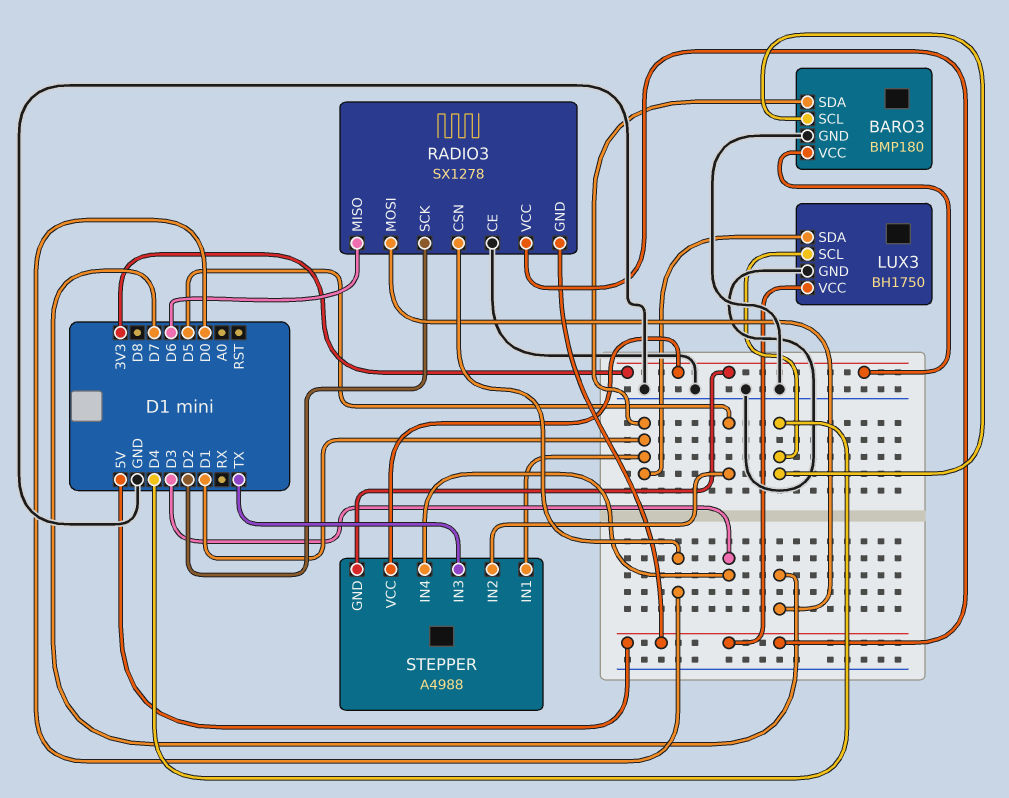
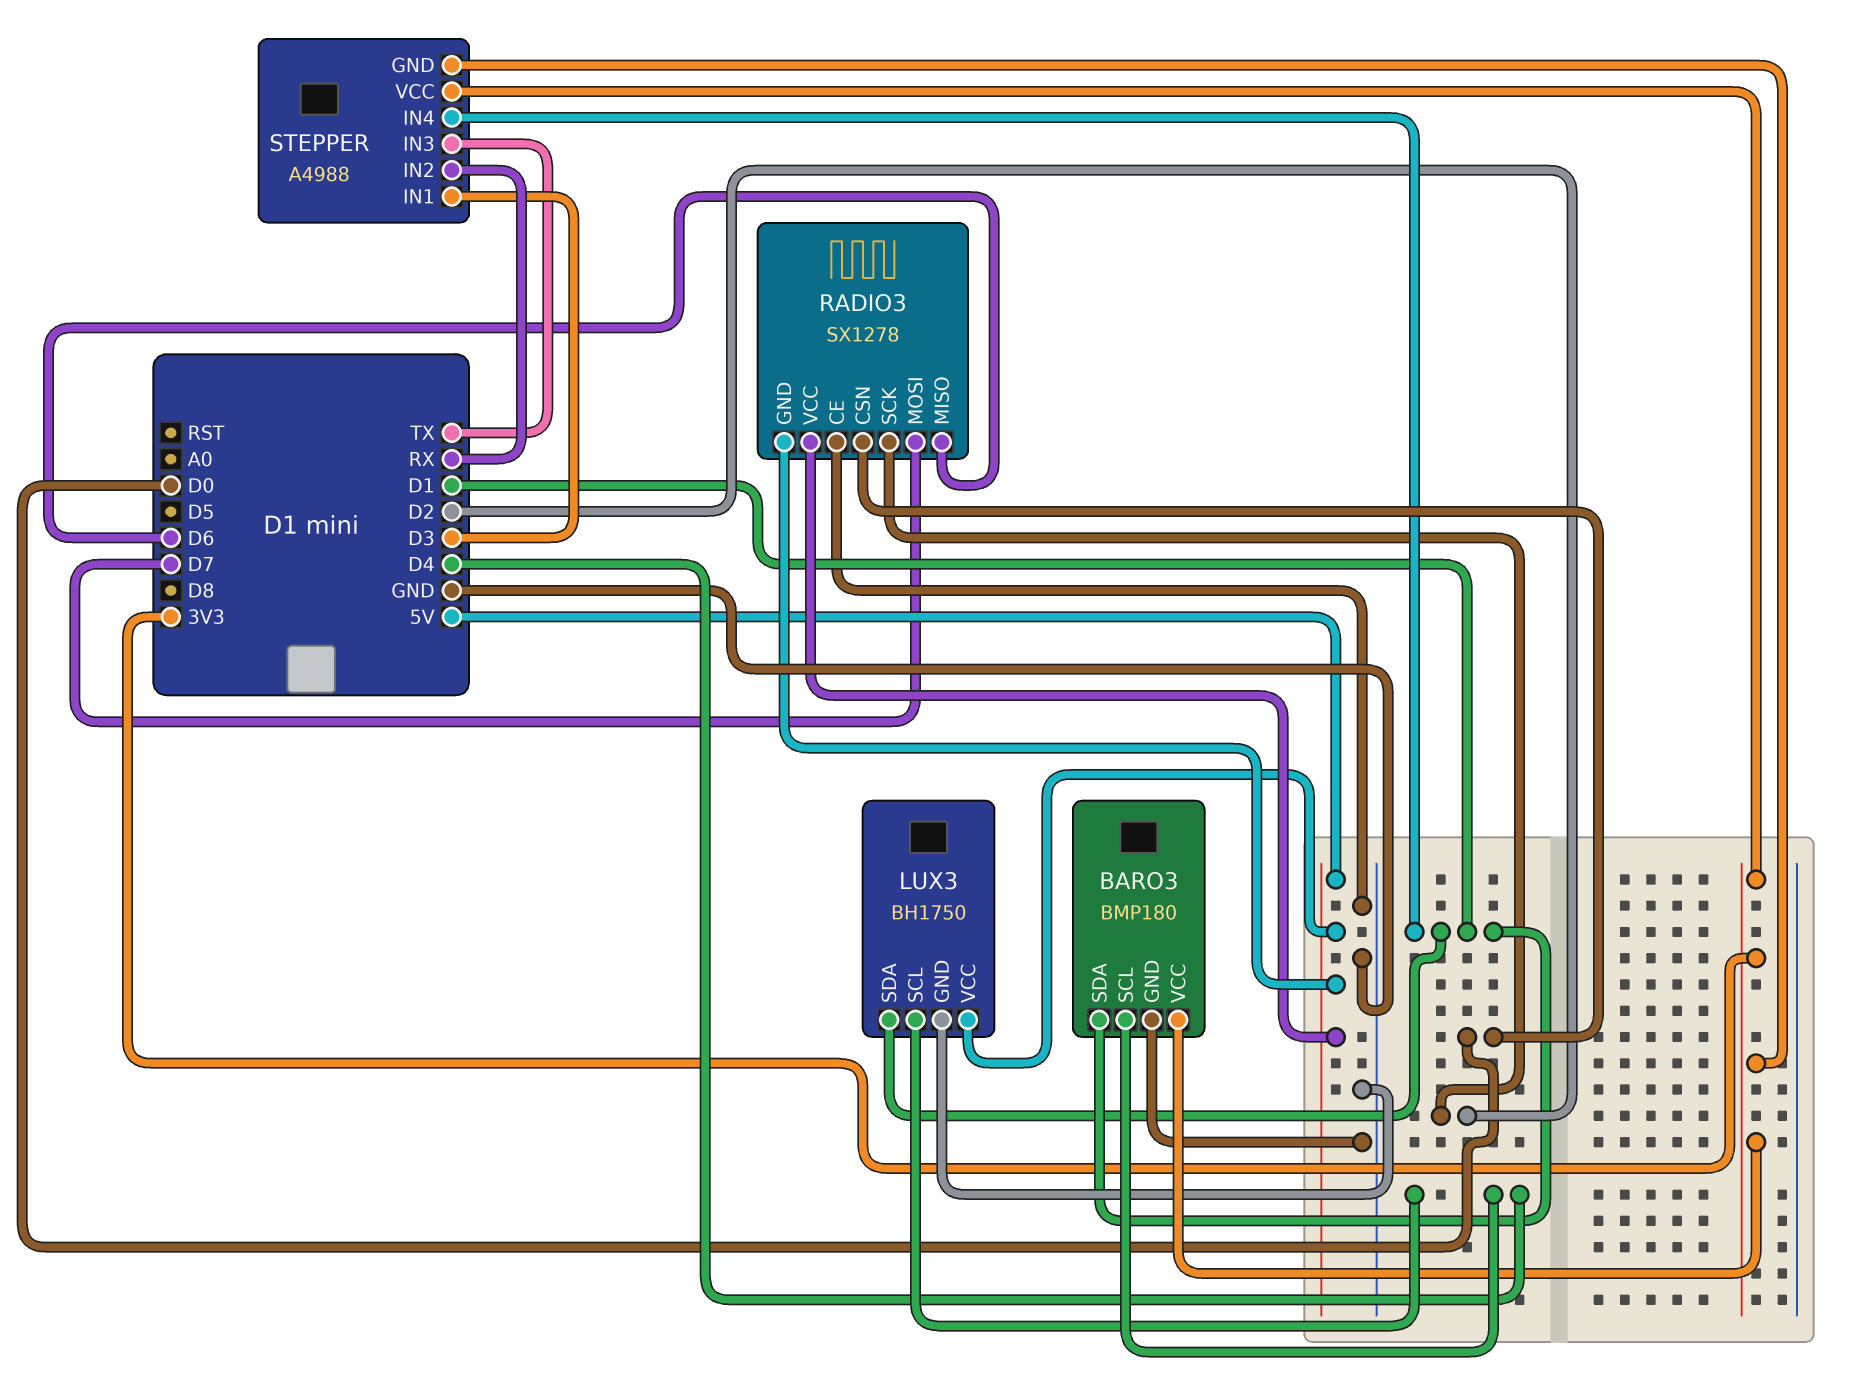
STEPPER pin IN1: D1 -> D3
STEPPER pin IN2: D5 -> RX
STEPPER pin IN4: D3 -> D1

